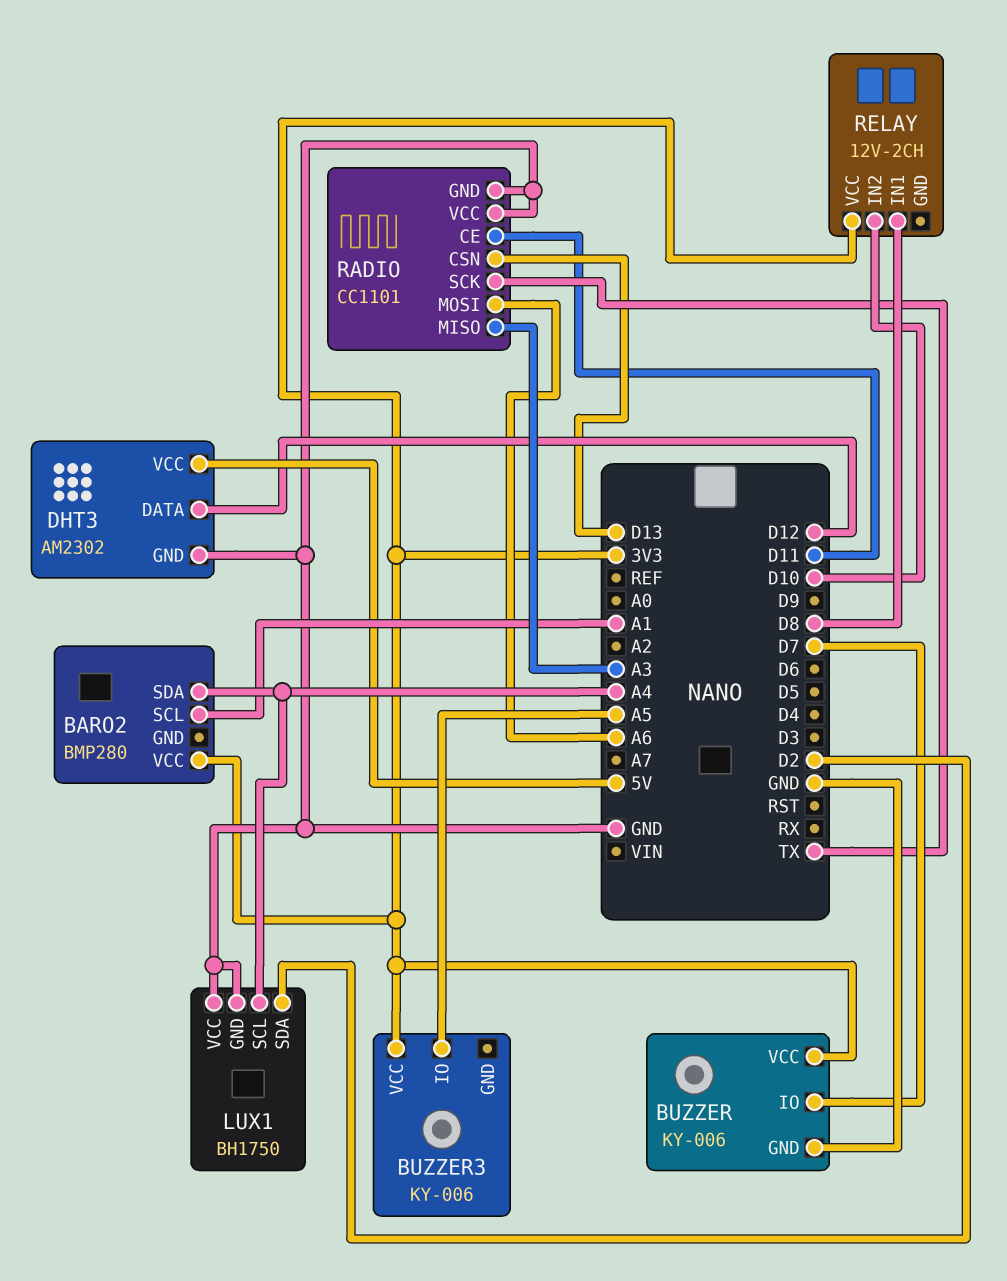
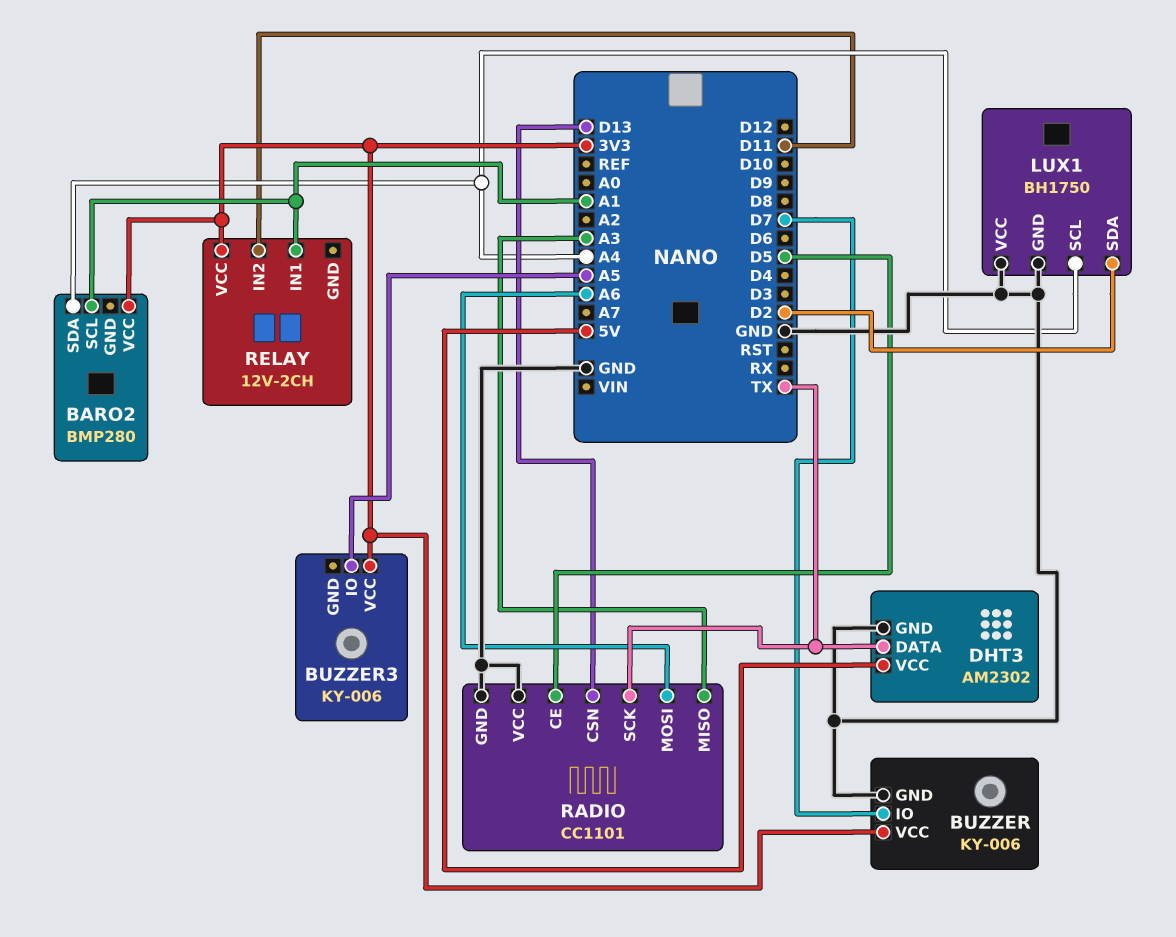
DHT3 pin DATA: D12 -> TX
RADIO pin CE: D11 -> D5
RELAY pin IN1: D8 -> A1
RELAY pin IN2: D10 -> D11

